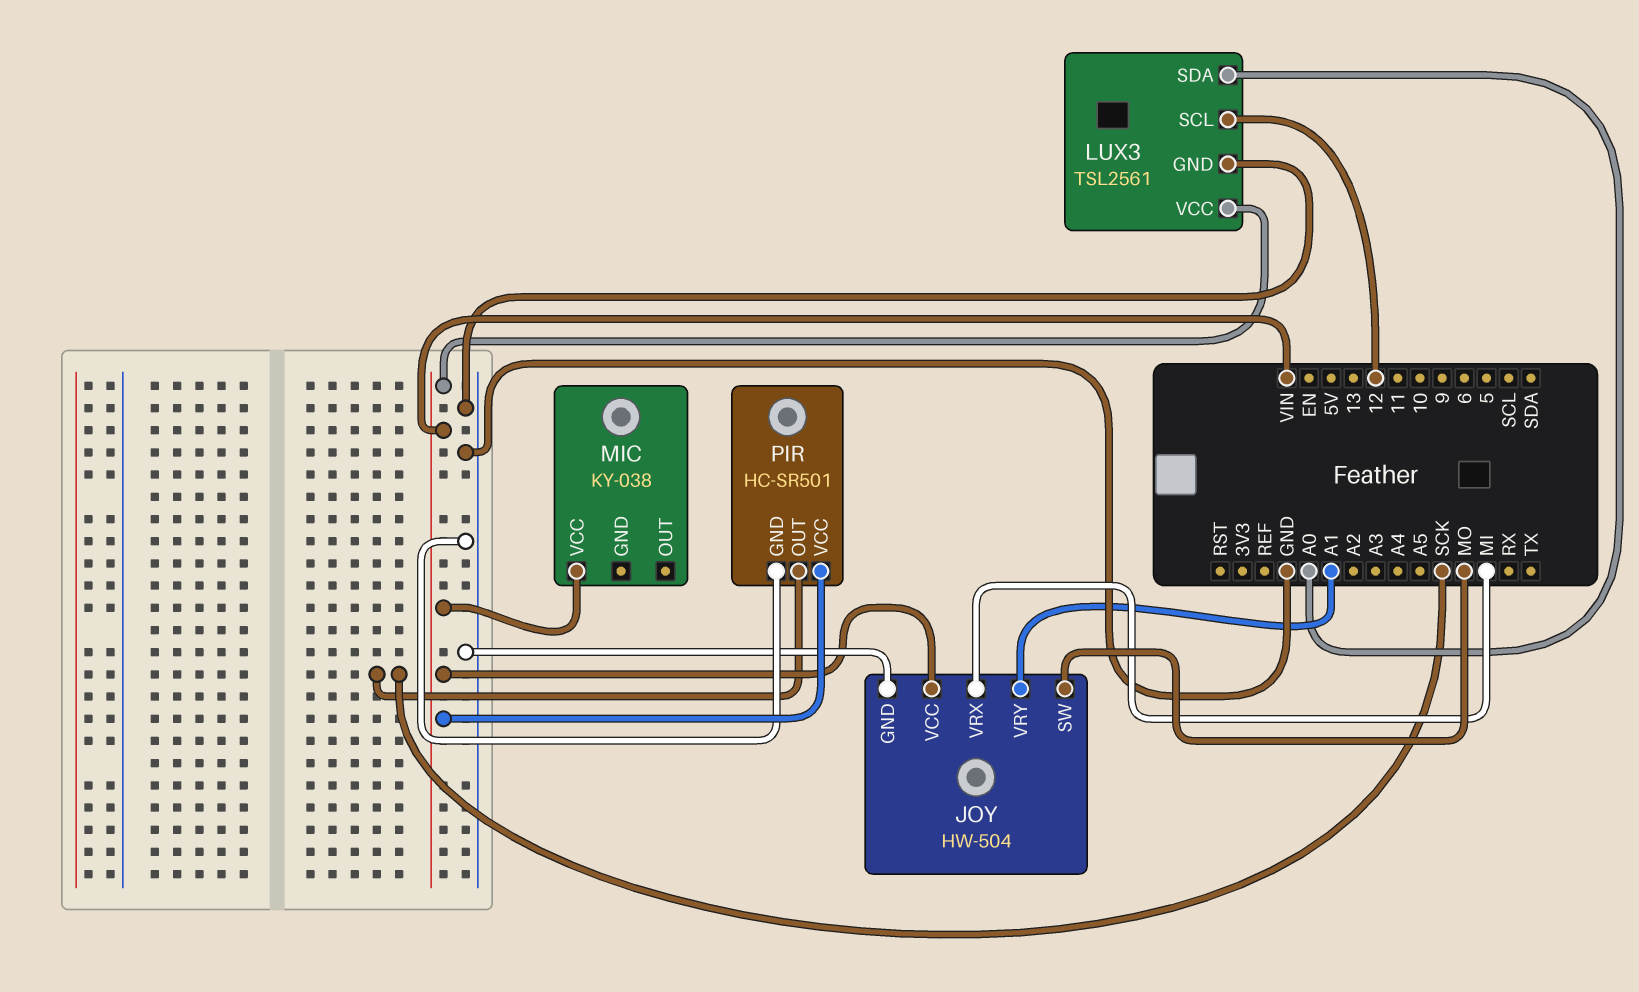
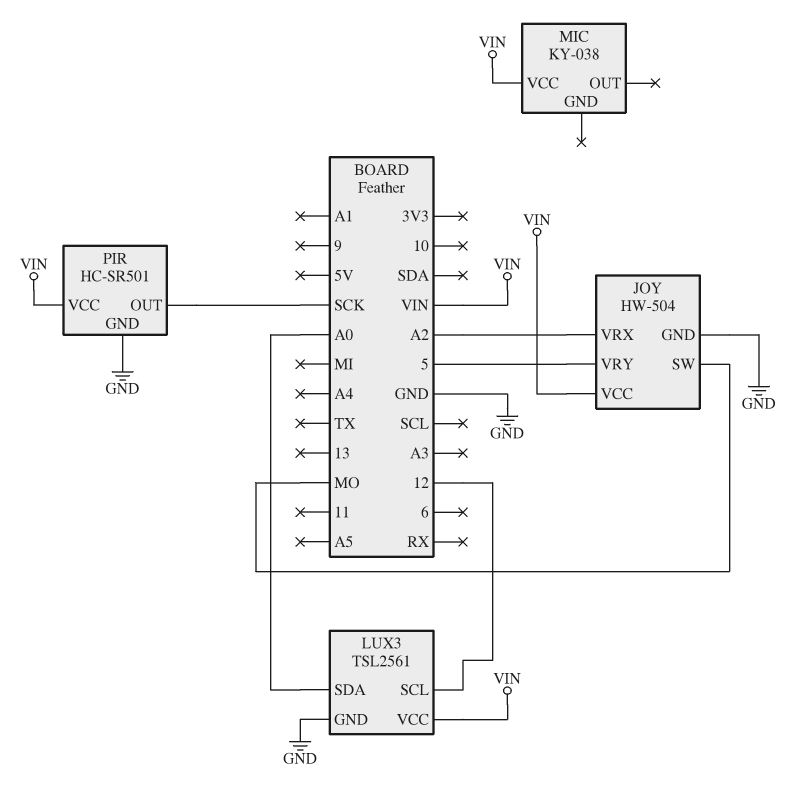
JOY pin VRX: MI -> A2
JOY pin VRY: A1 -> 5

